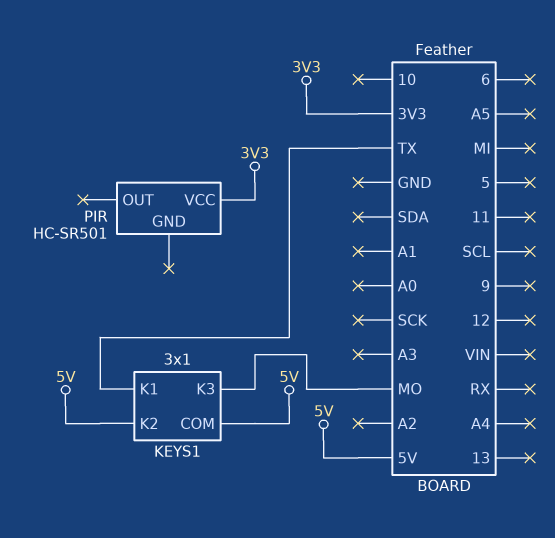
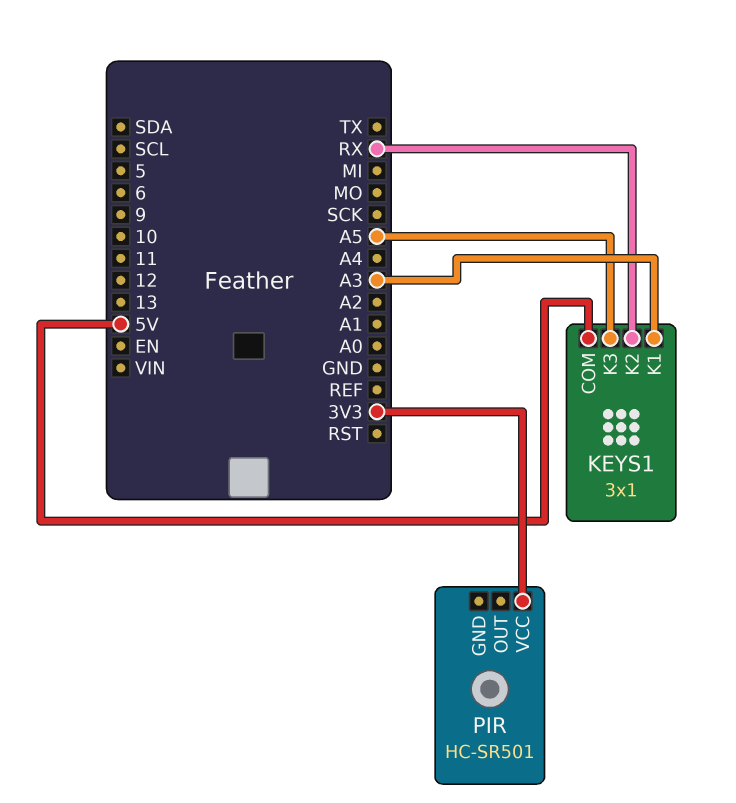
KEYS1 pin K1: TX -> A3
KEYS1 pin K2: 5V -> RX
KEYS1 pin K3: MO -> A5

